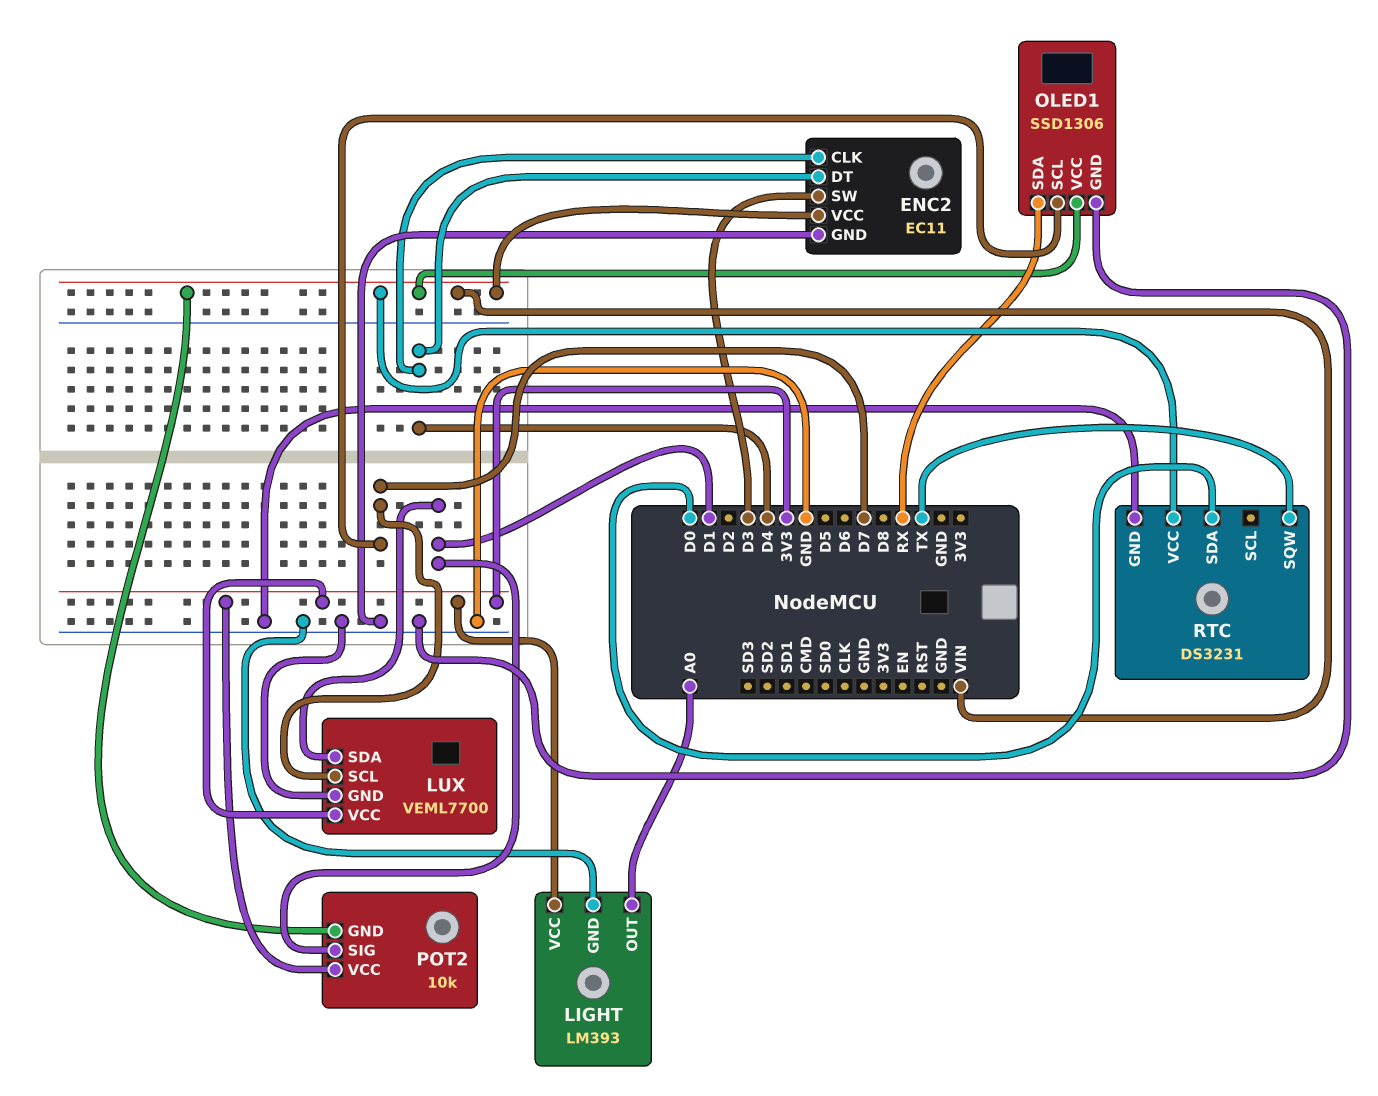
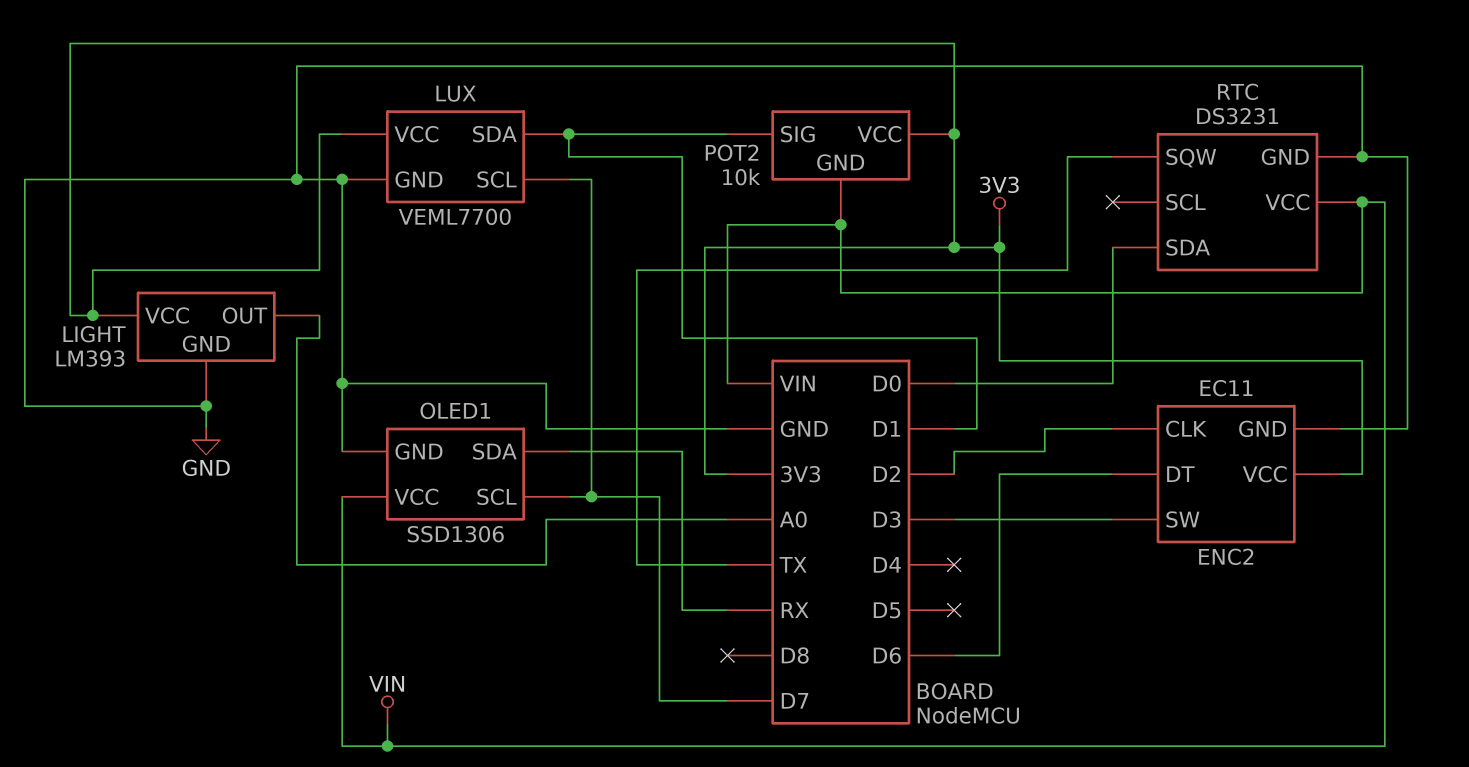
ENC2 pin CLK: D4 -> D2
ENC2 pin DT: D4 -> D6
ENC2 pin VCC: VIN -> 3V3

